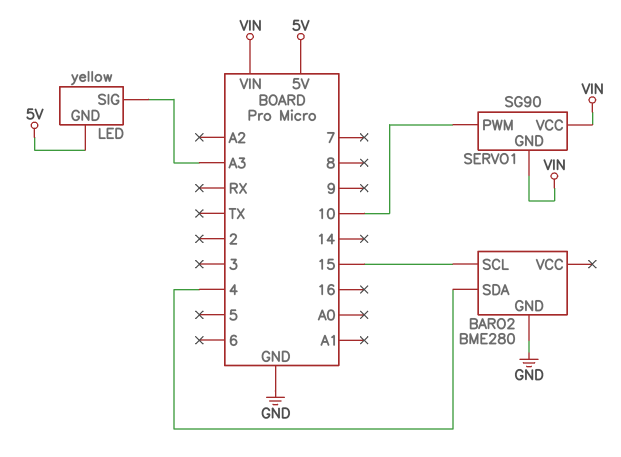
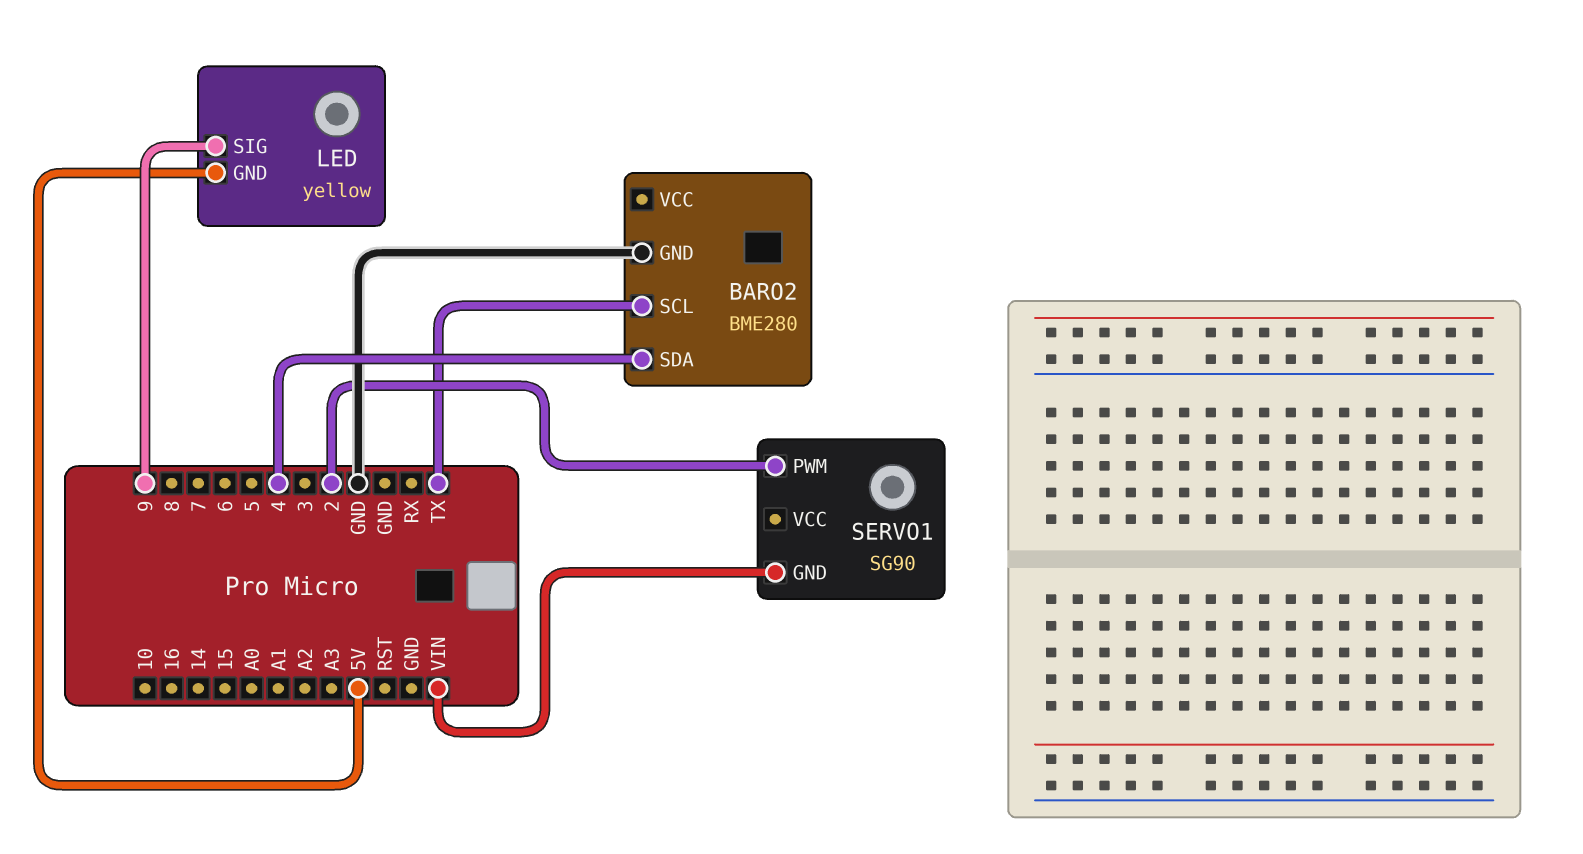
BARO2 pin SCL: 15 -> TX
LED pin SIG: A3 -> 9
SERVO1 pin PWM: 10 -> 2
SERVO1 pin VCC: VIN -> none

